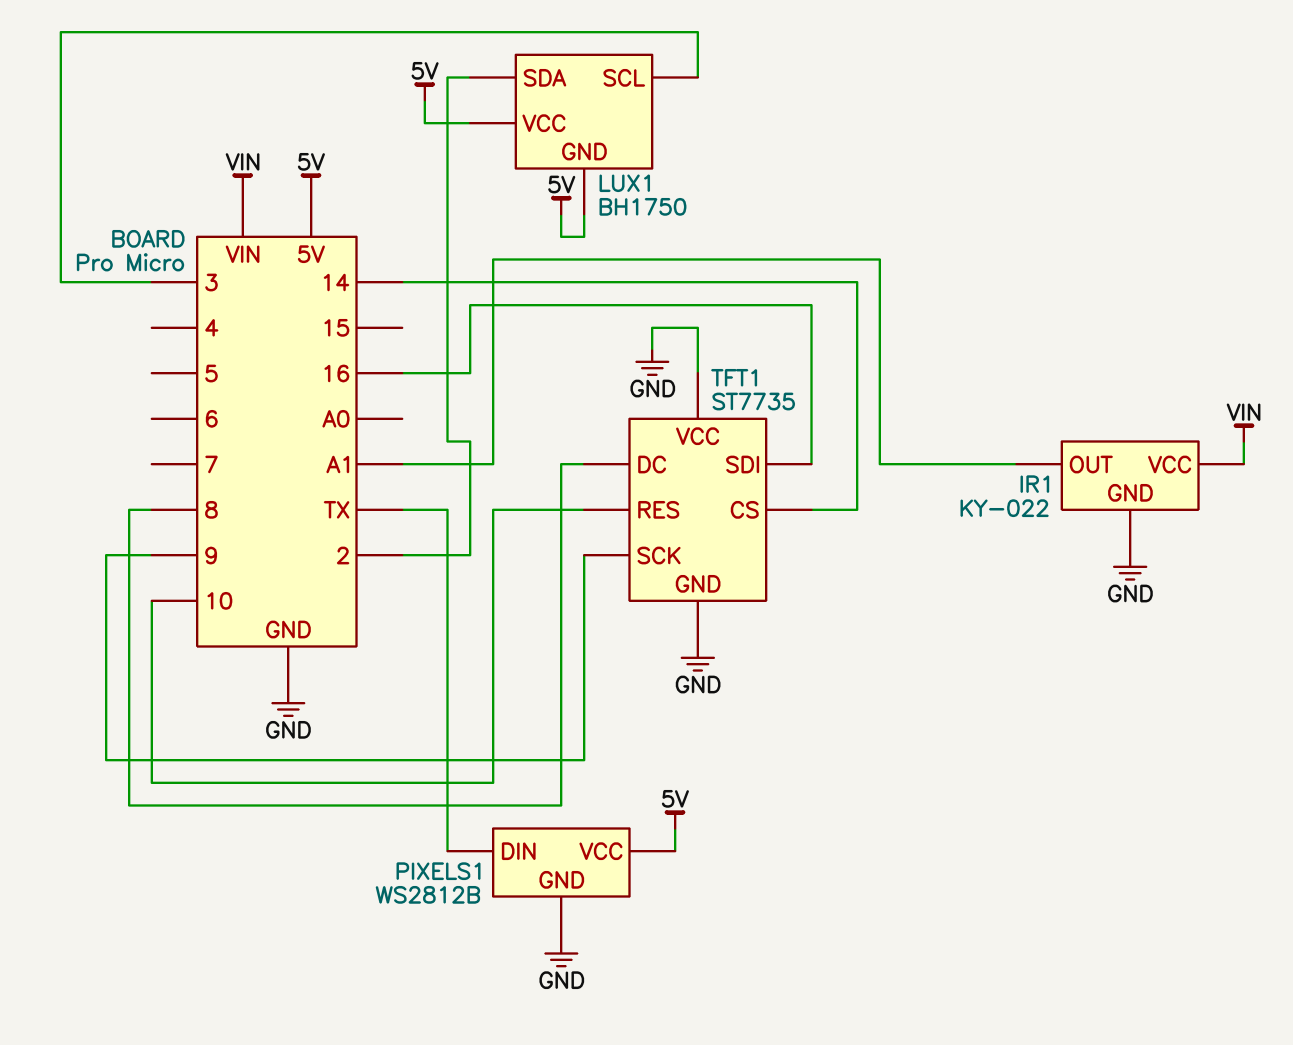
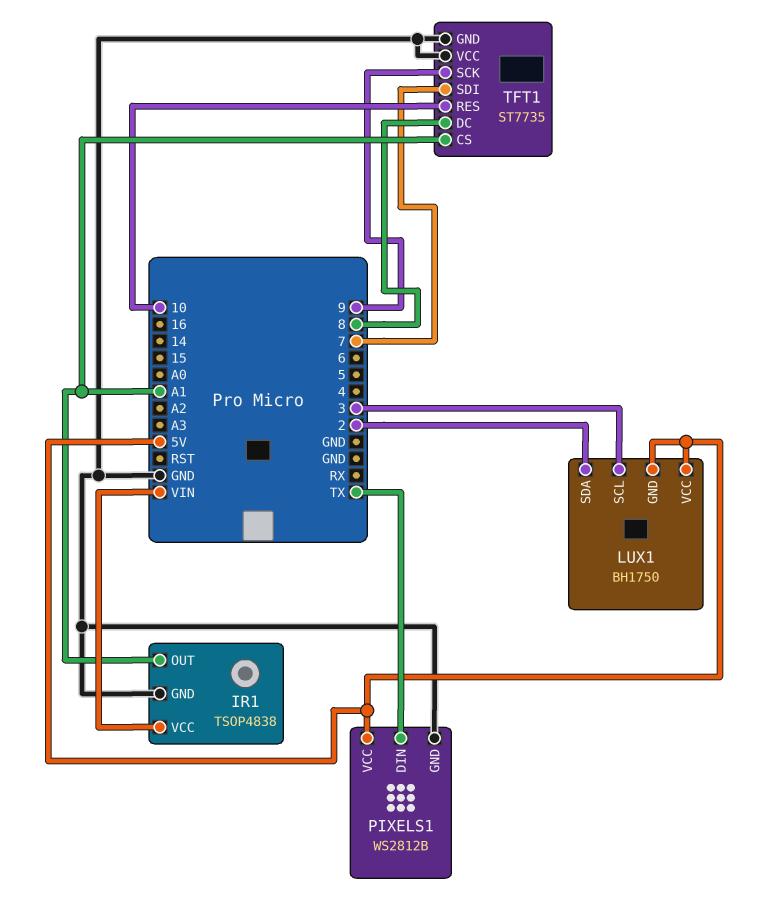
IR1: KY-022 -> TSOP4838
TFT1 pin CS: 14 -> A1
TFT1 pin SDI: 16 -> 7

